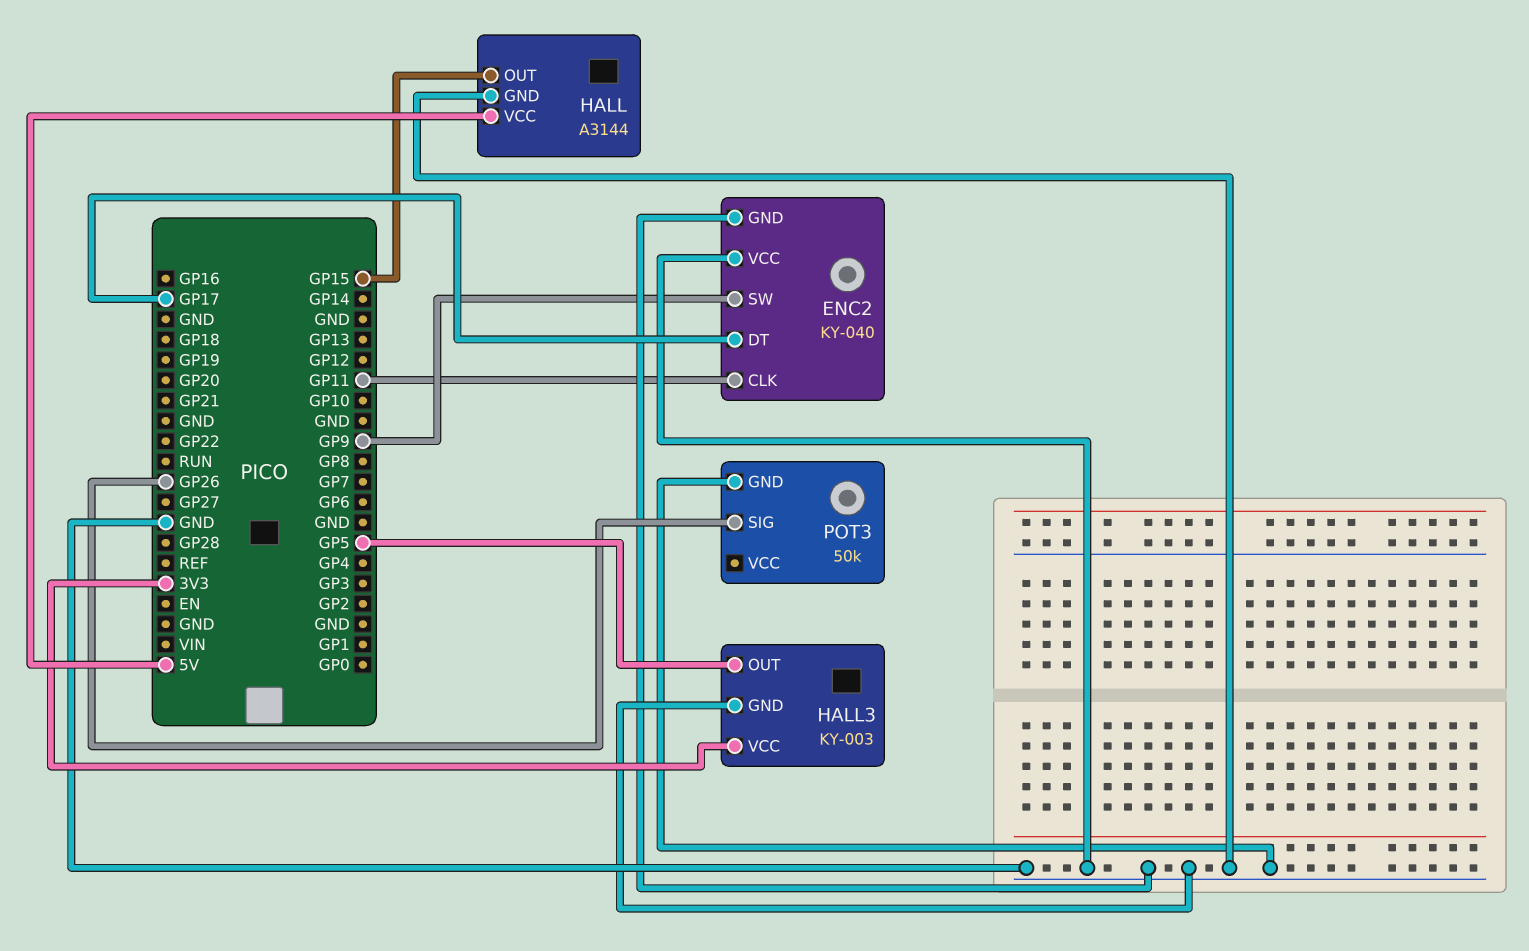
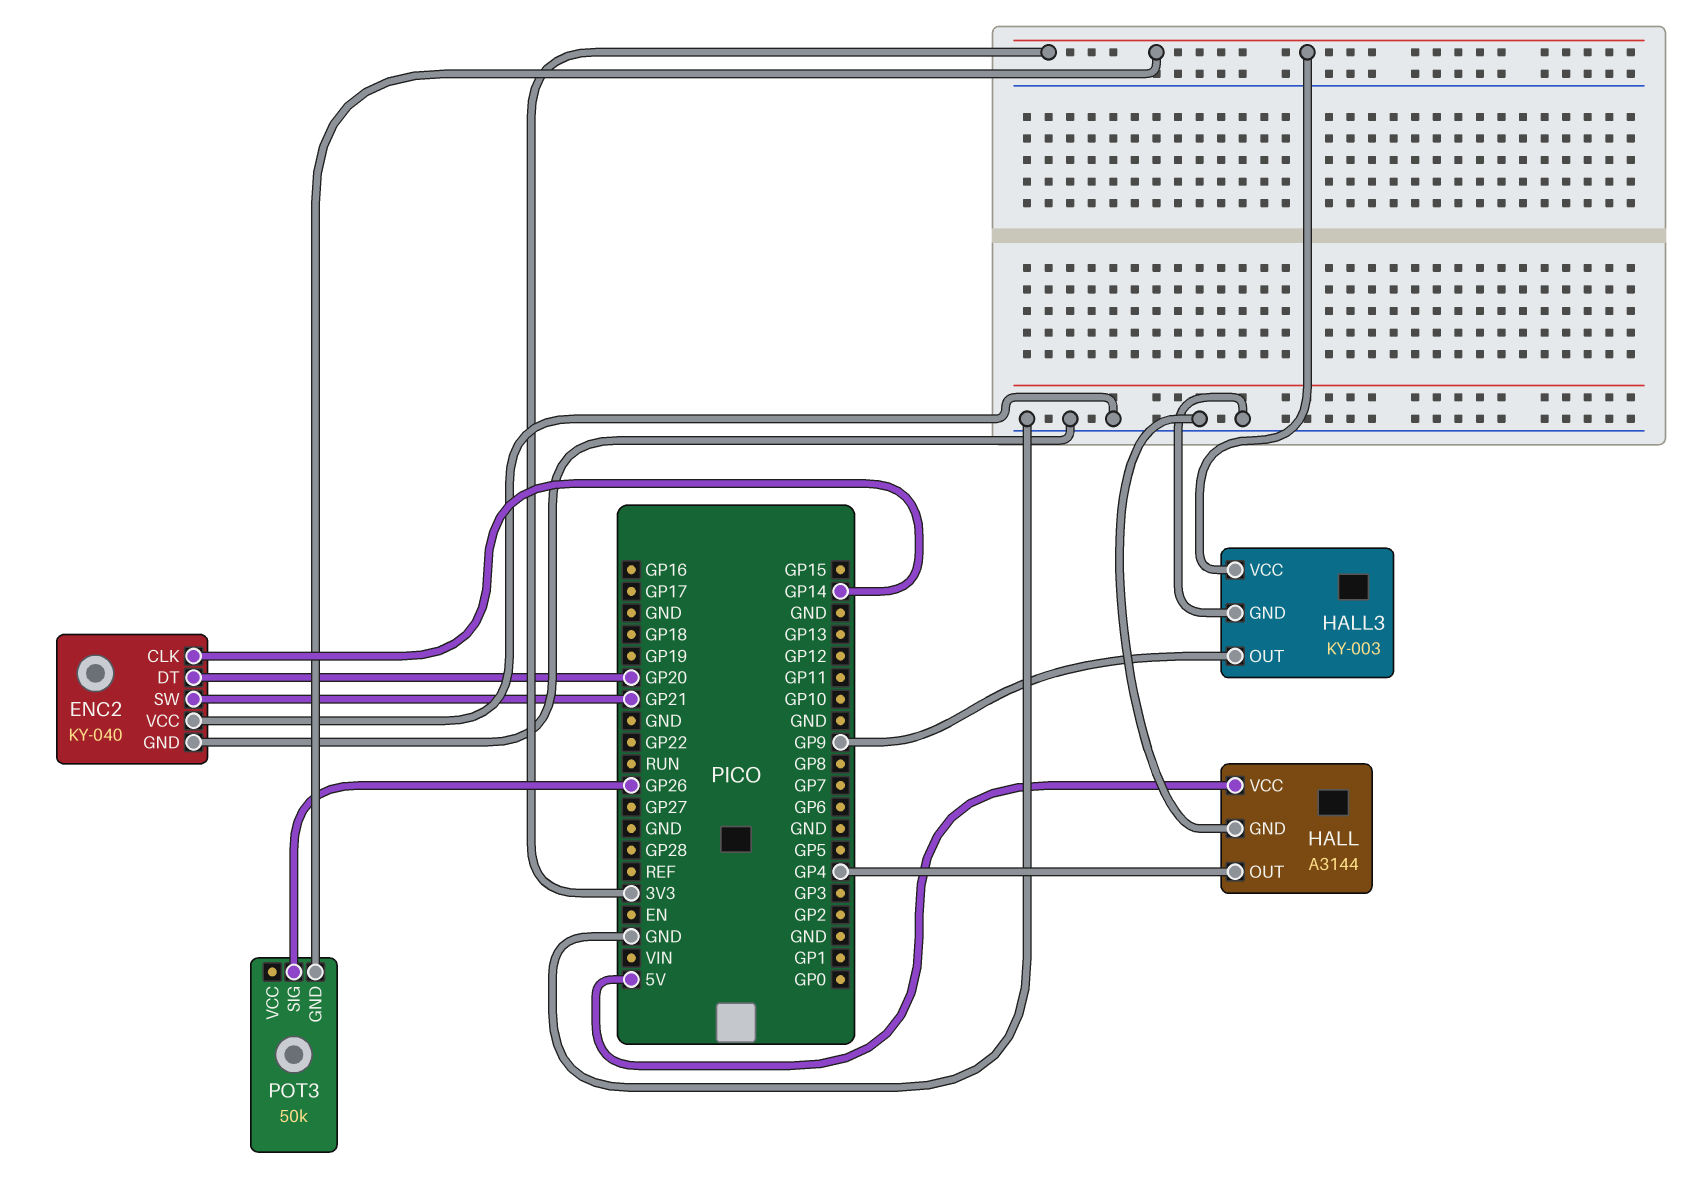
ENC2 pin CLK: GP11 -> GP14
ENC2 pin DT: GP17 -> GP20
ENC2 pin SW: GP9 -> GP21
HALL pin OUT: GP15 -> GP4
HALL3 pin OUT: GP5 -> GP9
POT3 pin GND: GND -> 3V3

